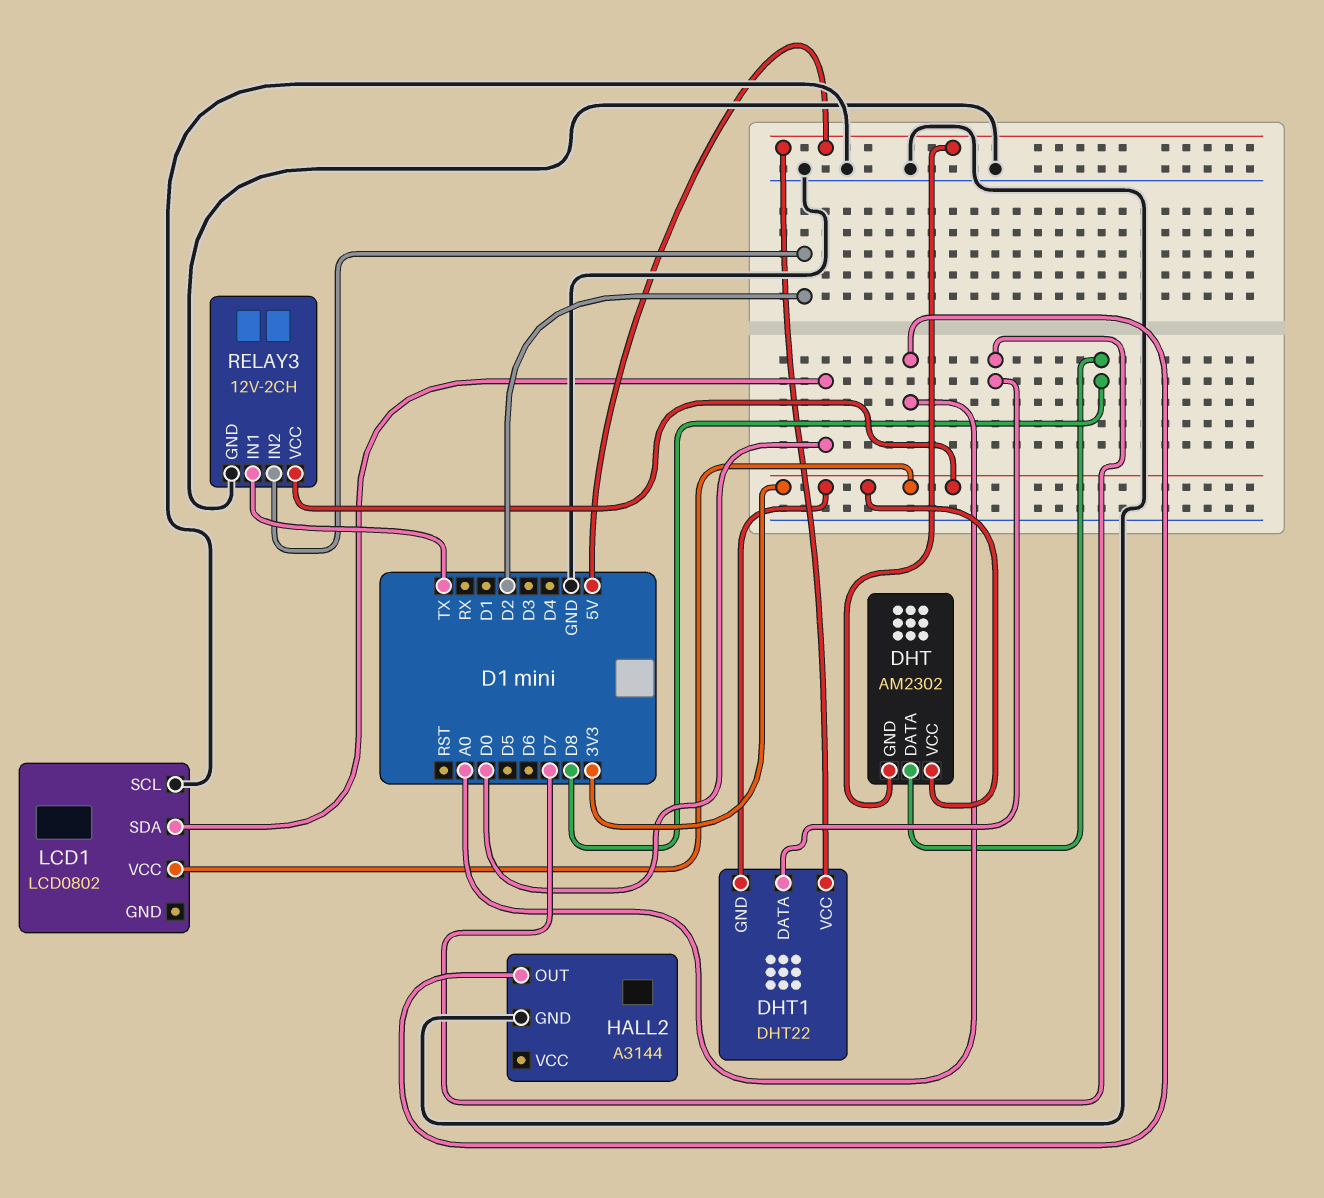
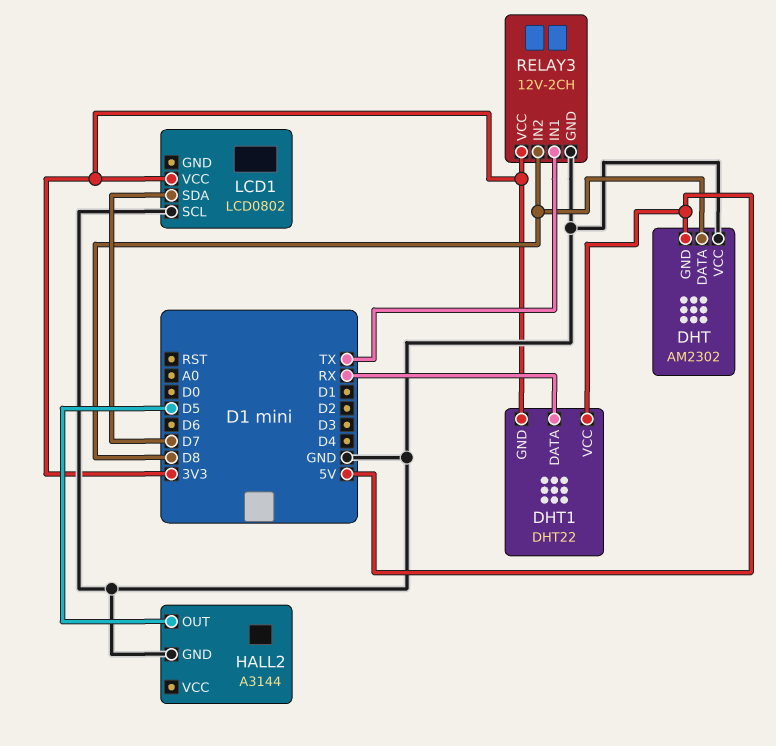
DHT pin VCC: 3V3 -> GND
DHT1 pin DATA: D7 -> RX
HALL2 pin OUT: A0 -> D5
LCD1 pin SDA: D0 -> D7
RELAY3 pin IN2: D2 -> D8

